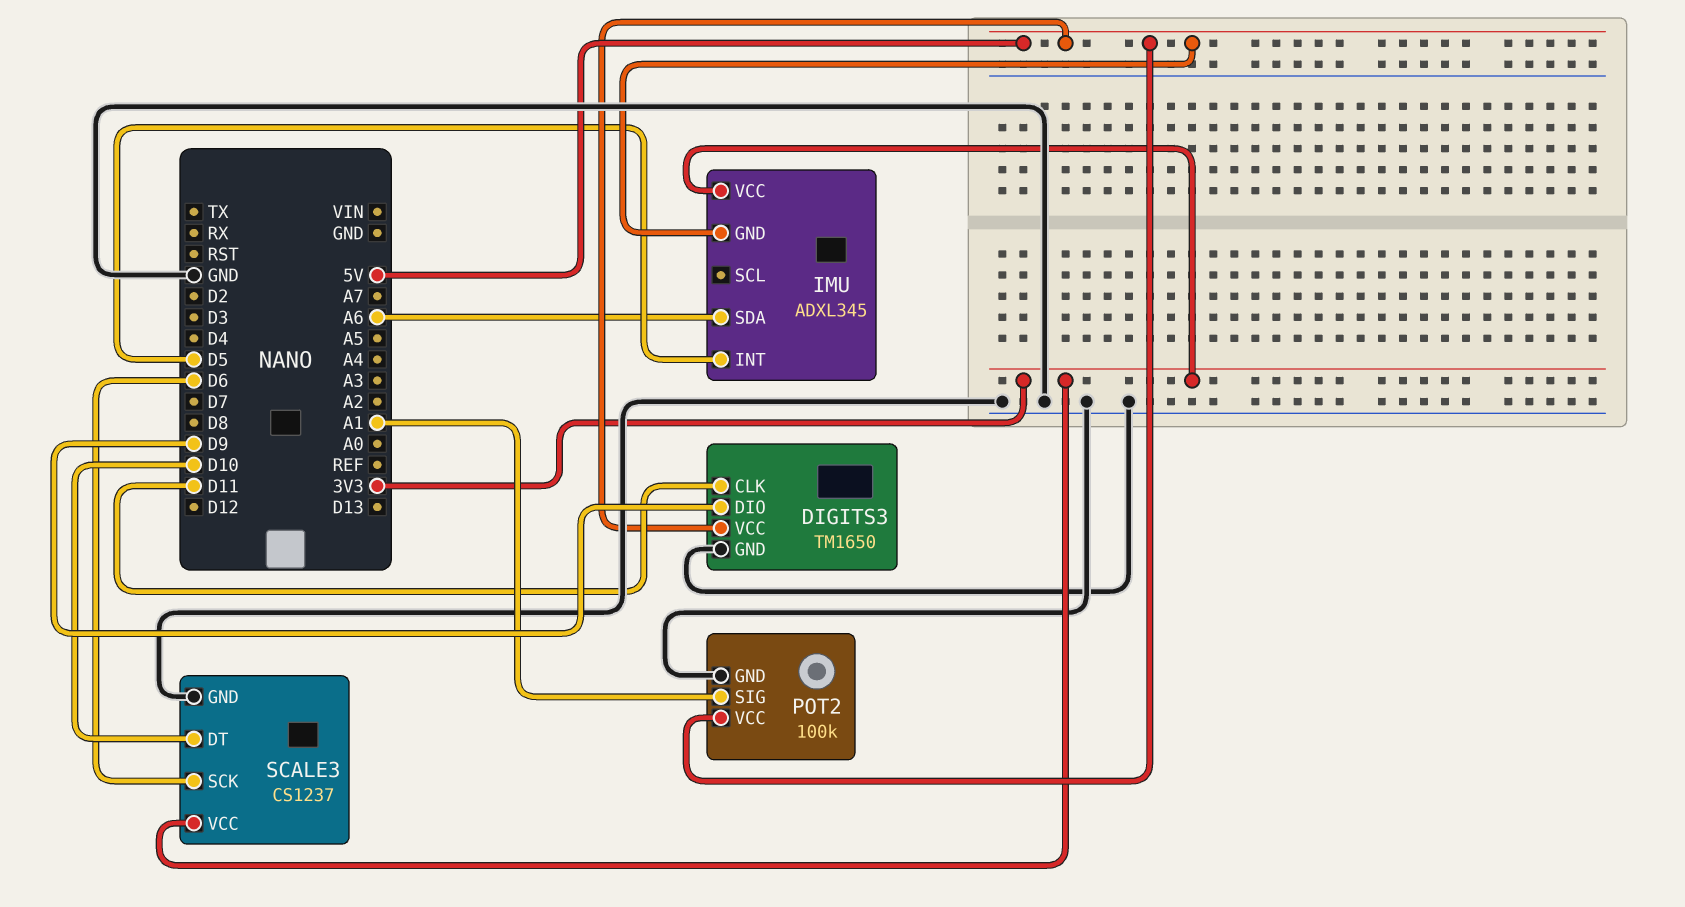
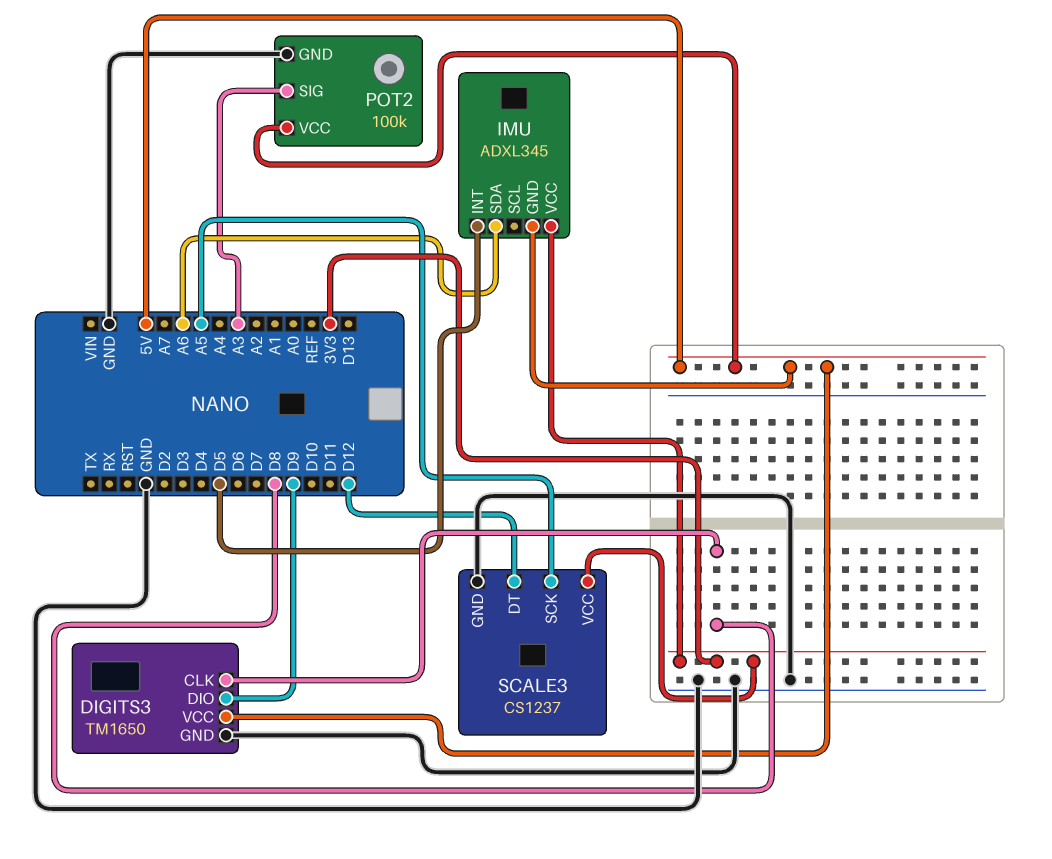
DIGITS3 pin CLK: D11 -> D8
POT2 pin SIG: A1 -> A3
SCALE3 pin DT: D10 -> D12
SCALE3 pin SCK: D6 -> A5

